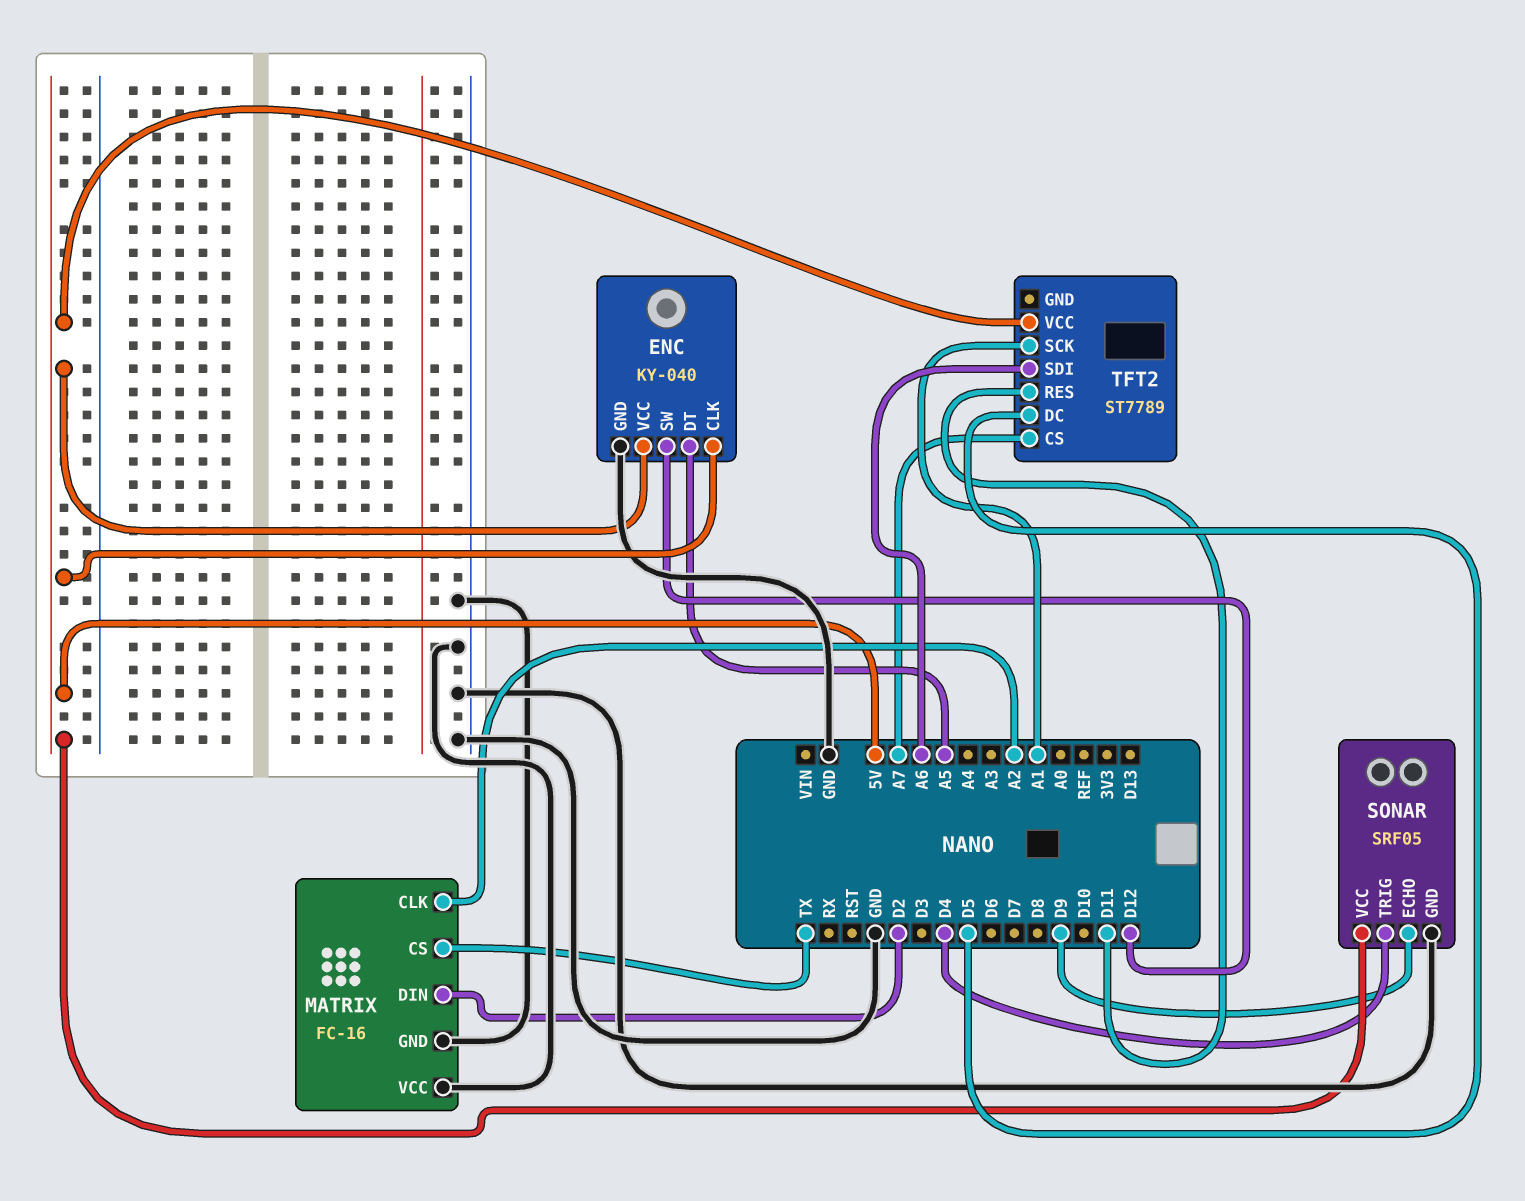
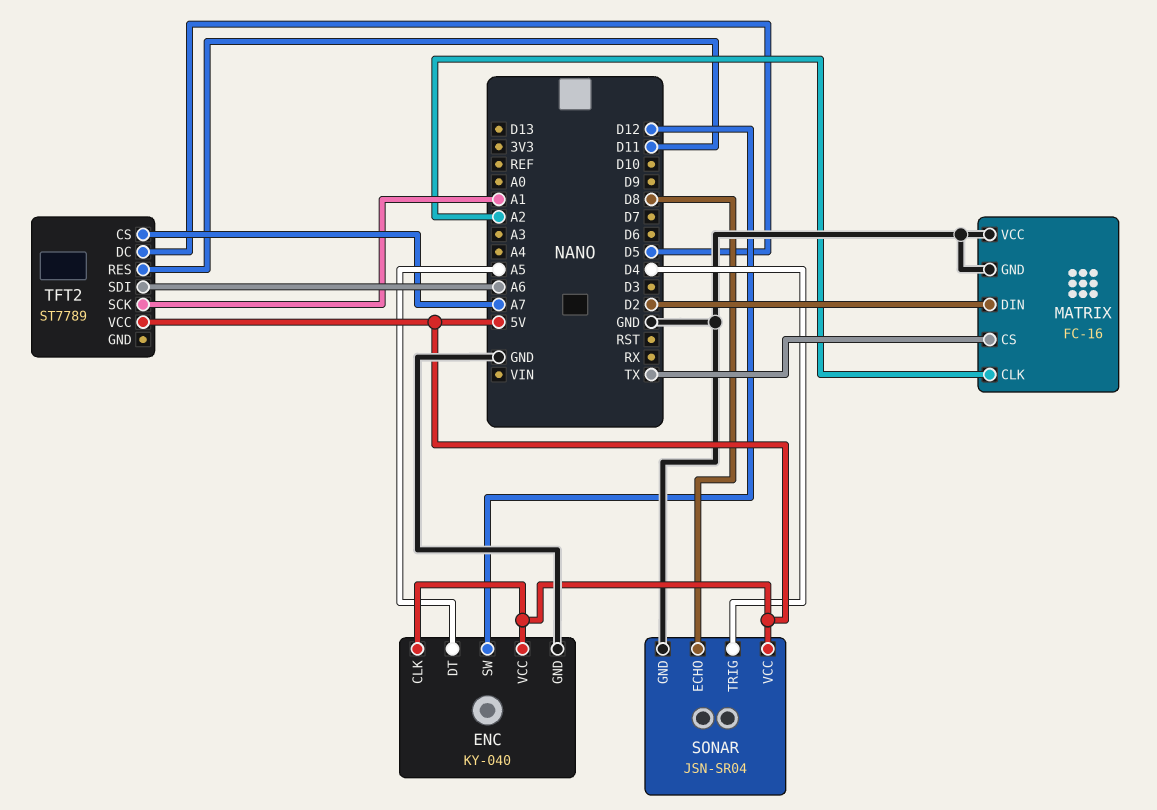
SONAR: SRF05 -> JSN-SR04
SONAR pin ECHO: D9 -> D8

